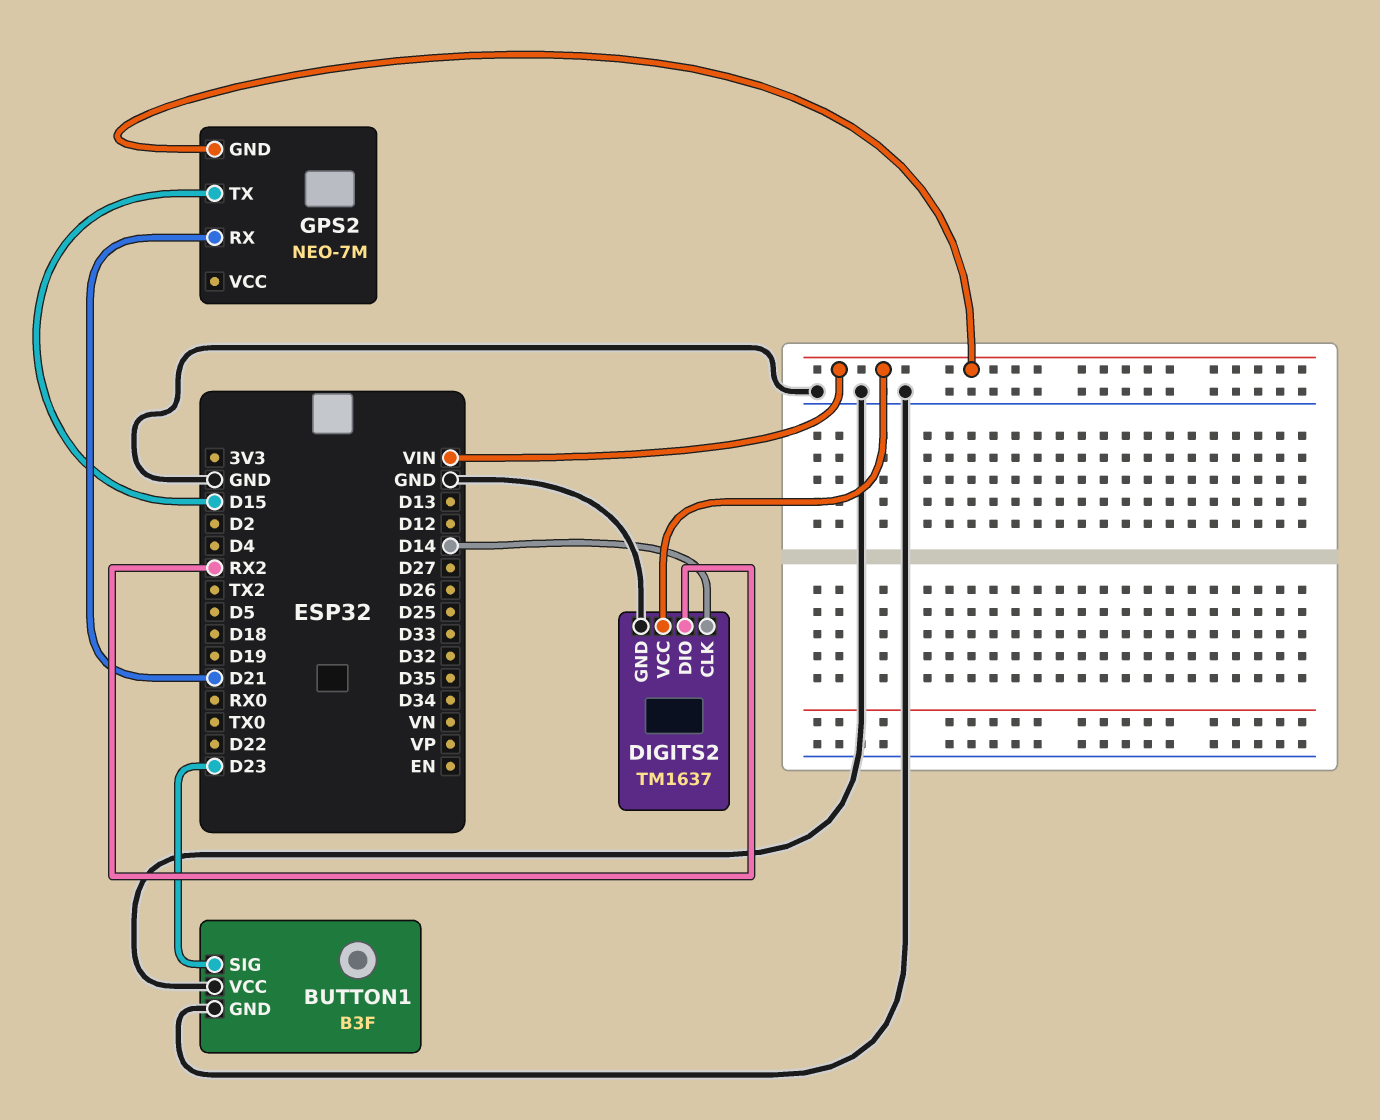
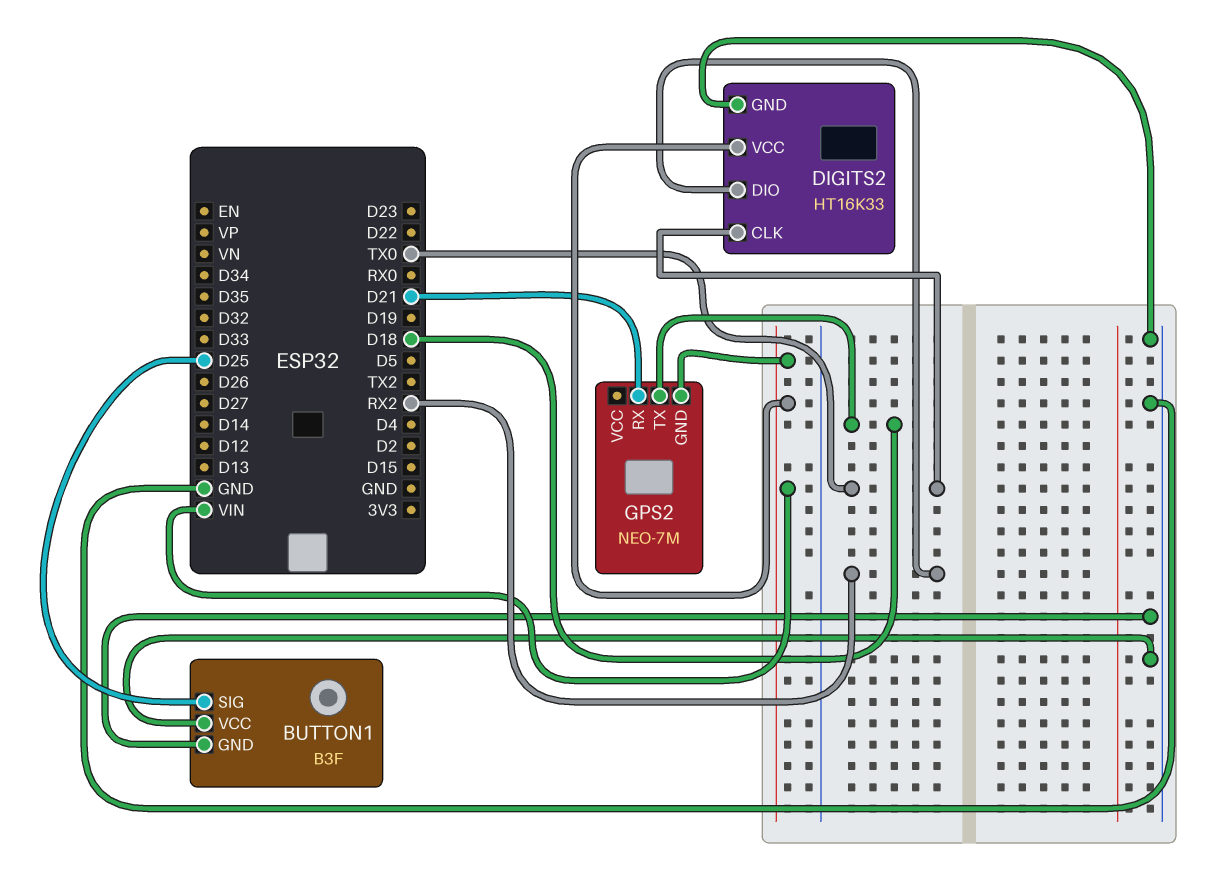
BUTTON1 pin SIG: D23 -> D25
DIGITS2: TM1637 -> HT16K33
DIGITS2 pin CLK: D14 -> TX0
GPS2 pin TX: D15 -> D18

